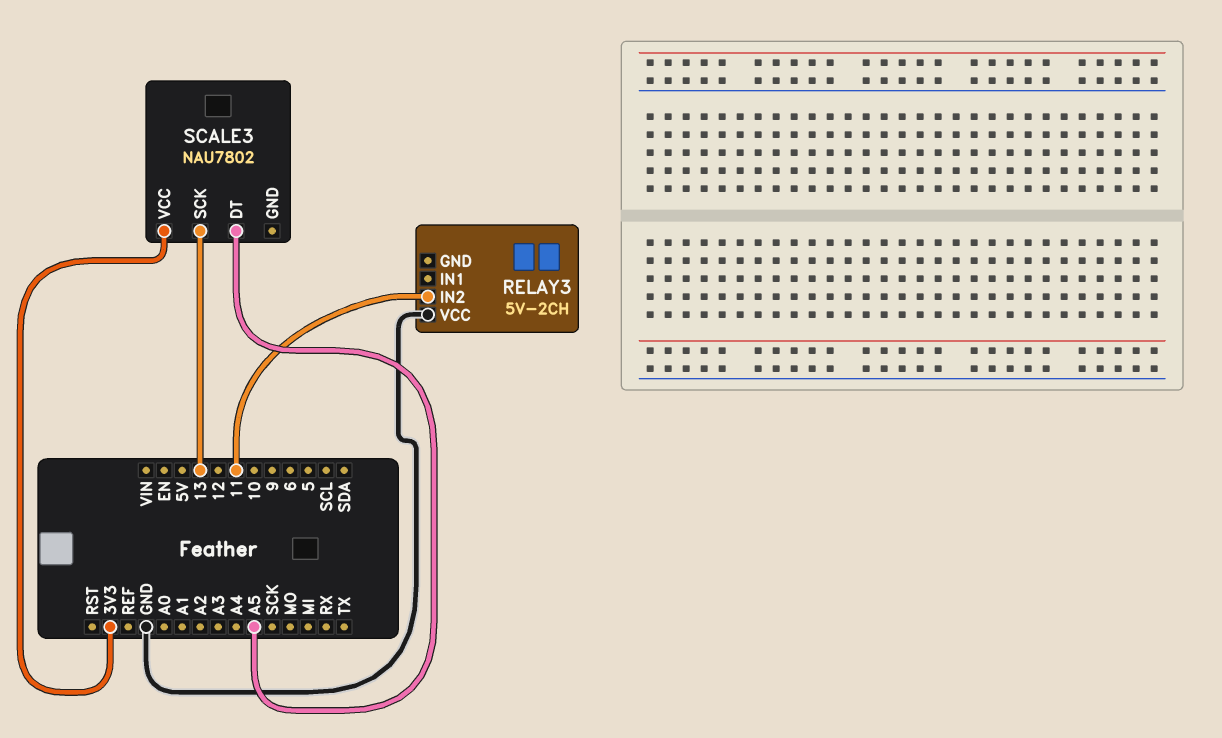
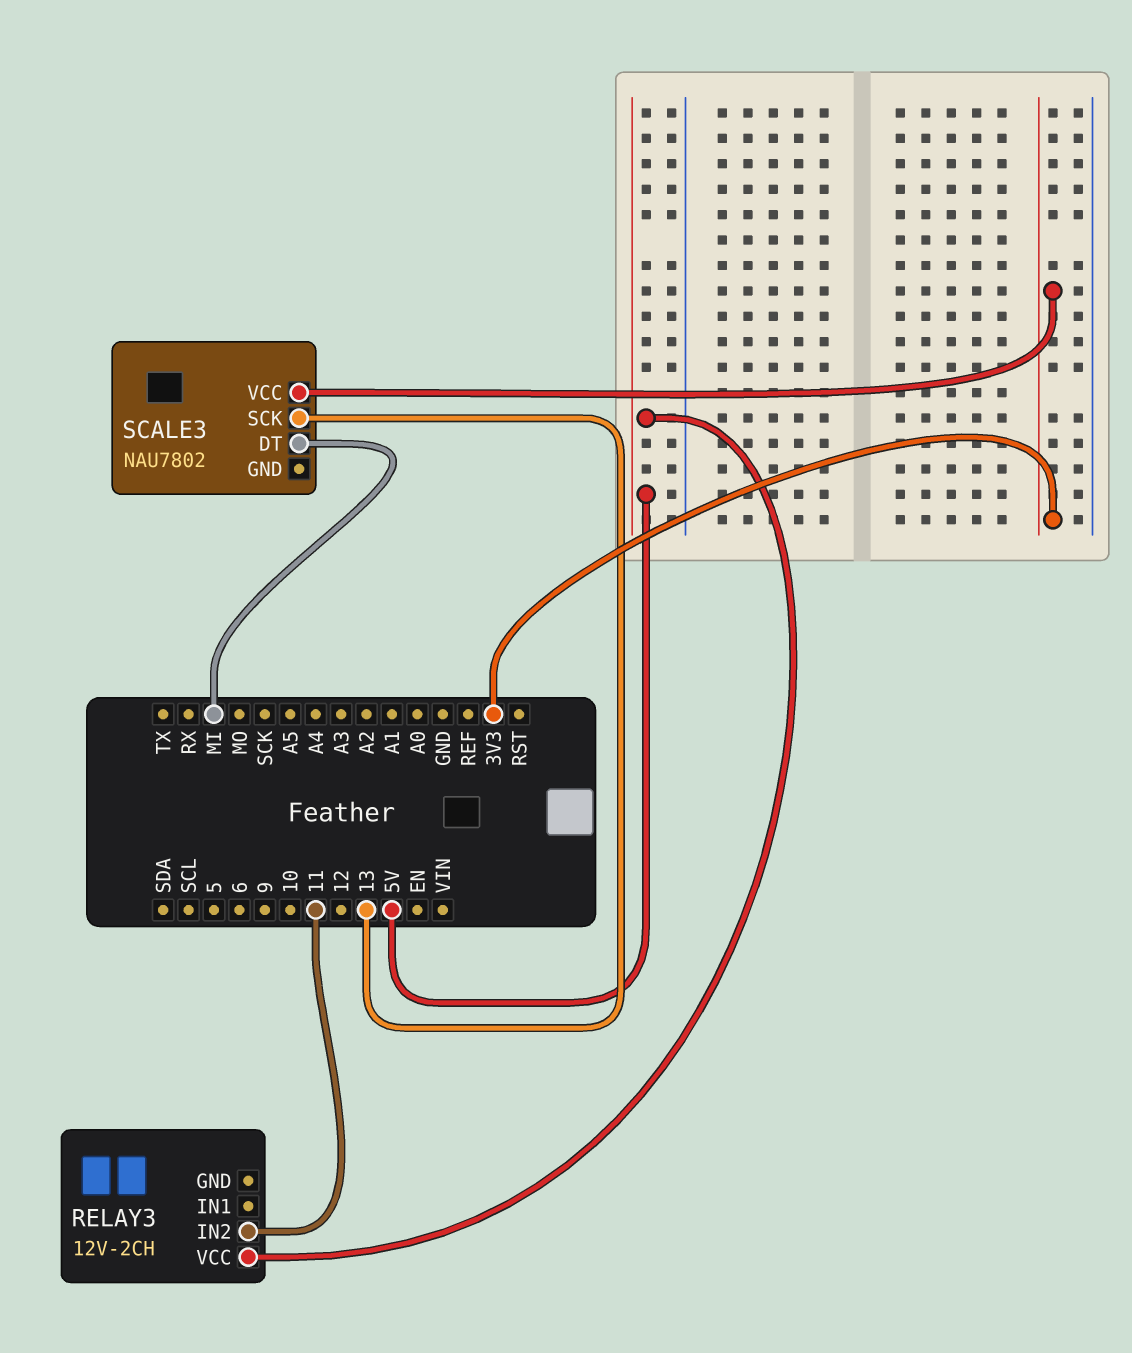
RELAY3: 5V-2CH -> 12V-2CH
RELAY3 pin VCC: GND -> 5V
SCALE3 pin DT: A5 -> MI

